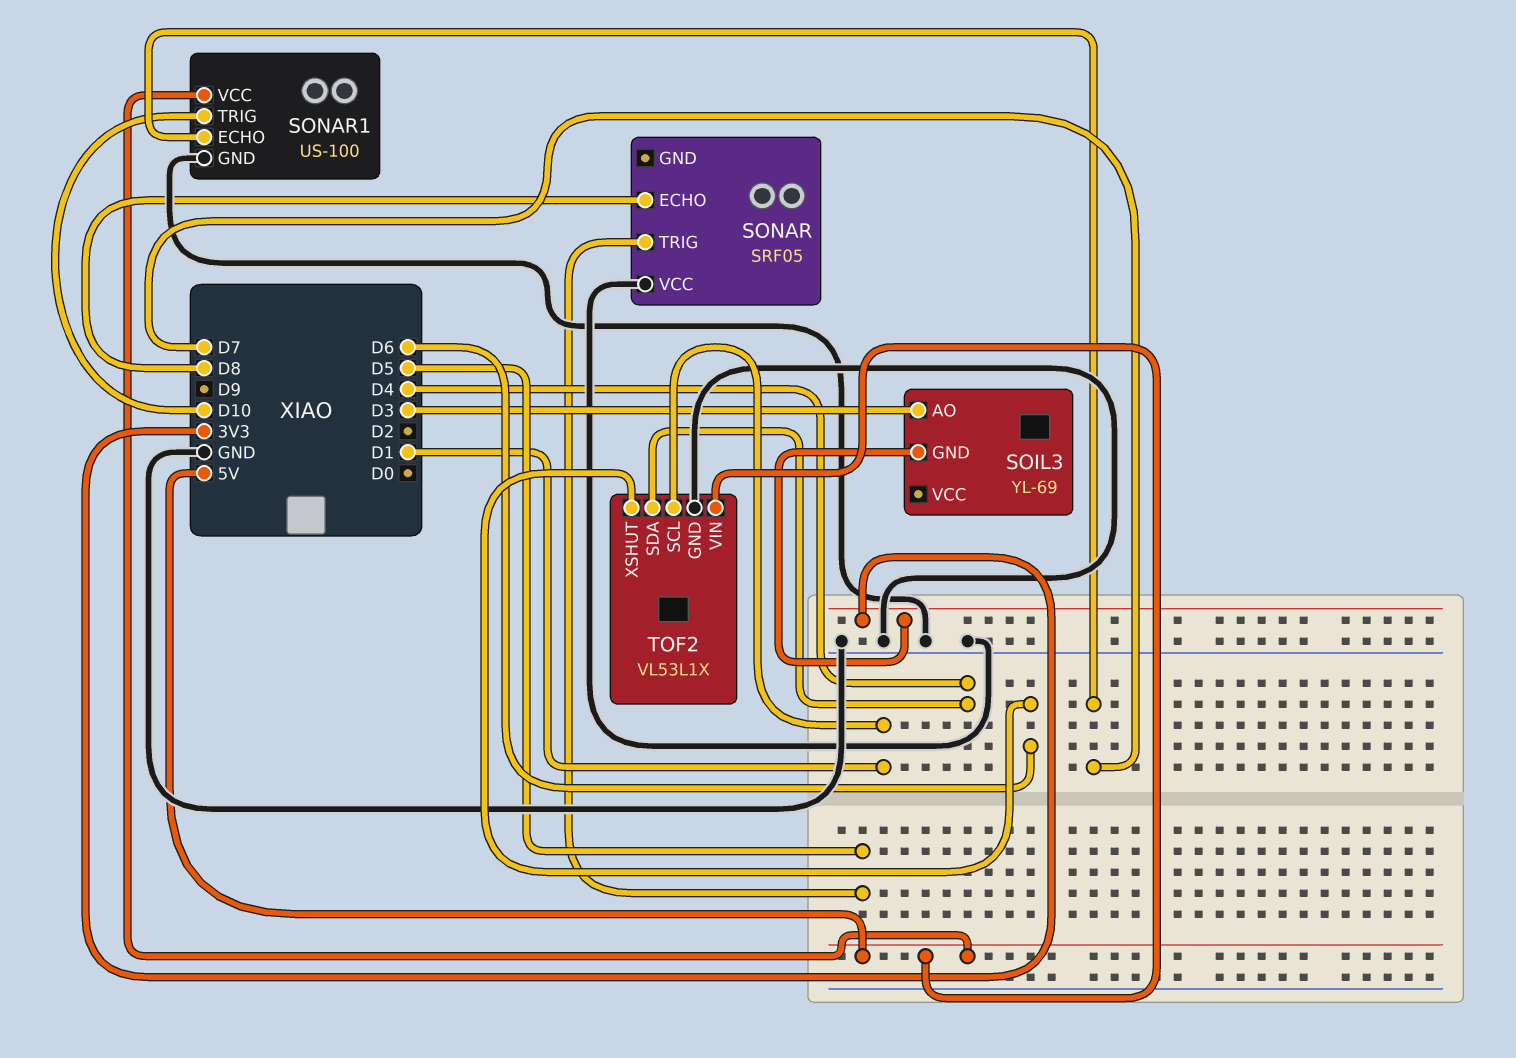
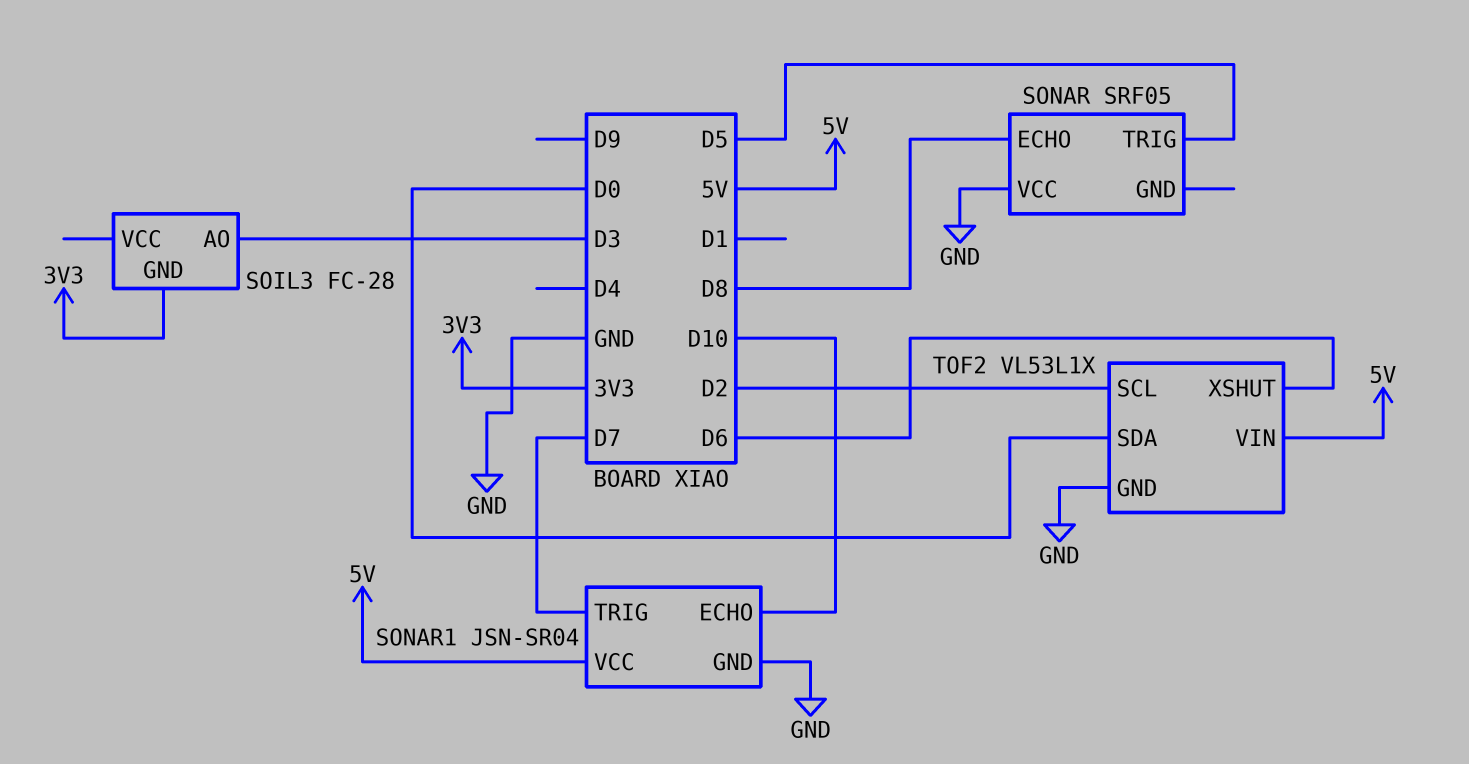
SOIL3: YL-69 -> FC-28
SONAR1: US-100 -> JSN-SR04
SONAR1 pin ECHO: D7 -> D10
SONAR1 pin TRIG: D10 -> D7
TOF2 pin SCL: D1 -> D2
TOF2 pin SDA: D4 -> D0

